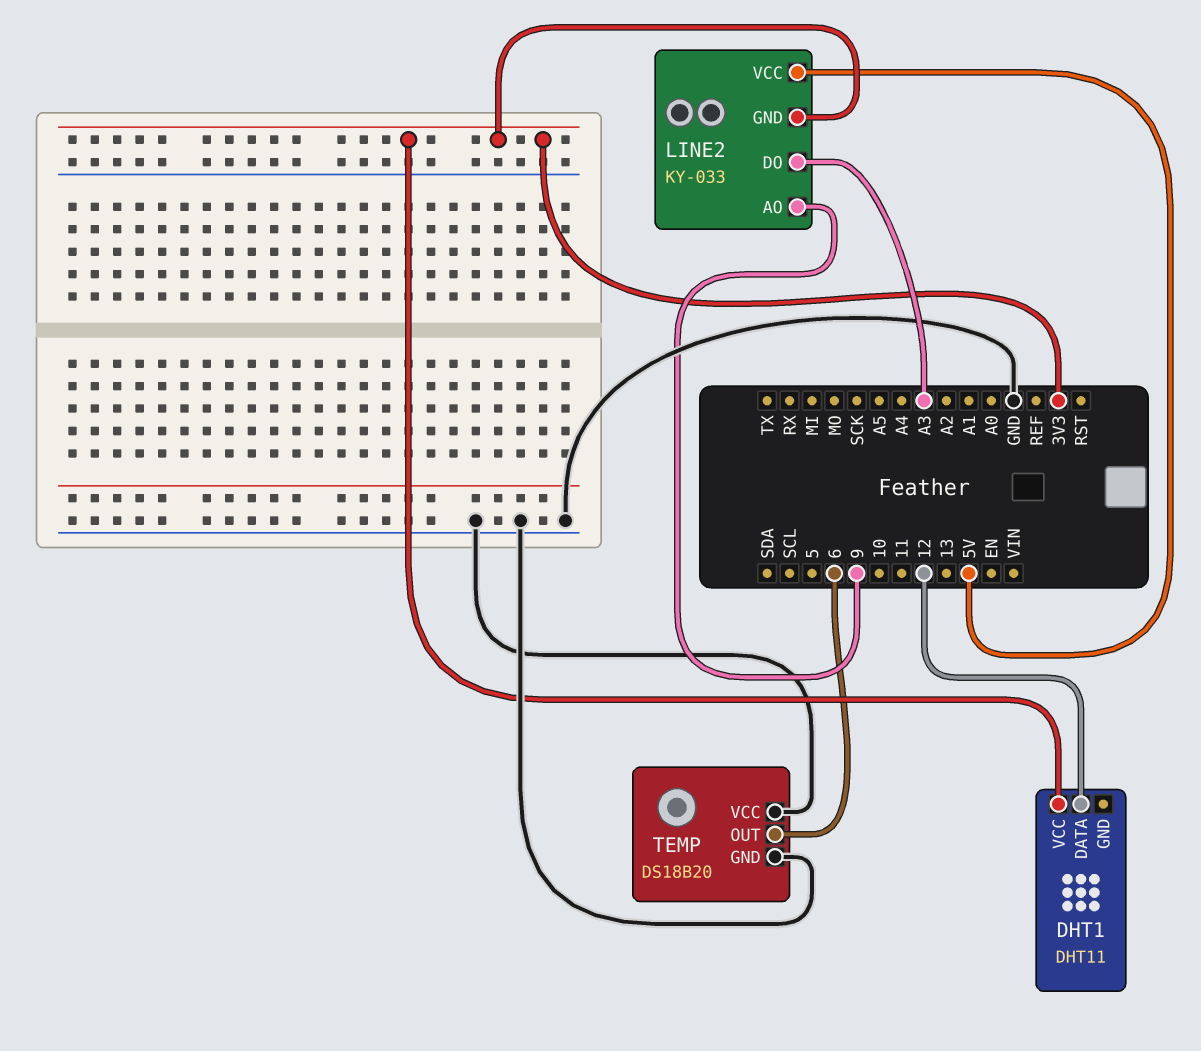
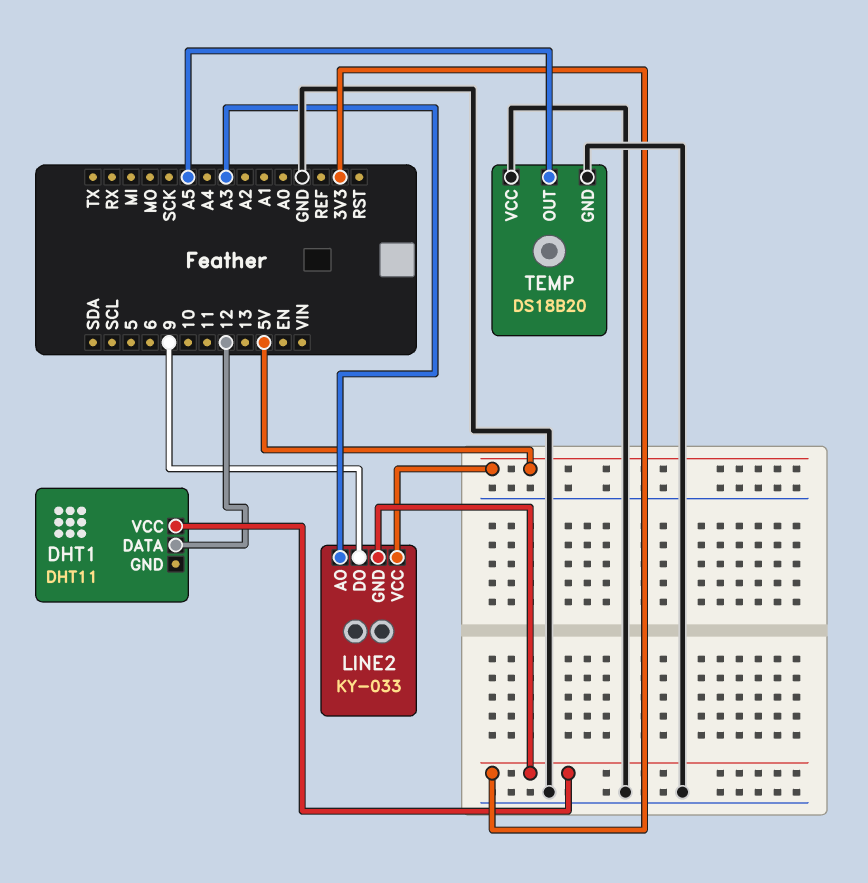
LINE2 pin AO: 9 -> A3
LINE2 pin DO: A3 -> 9
TEMP pin OUT: 6 -> A5

